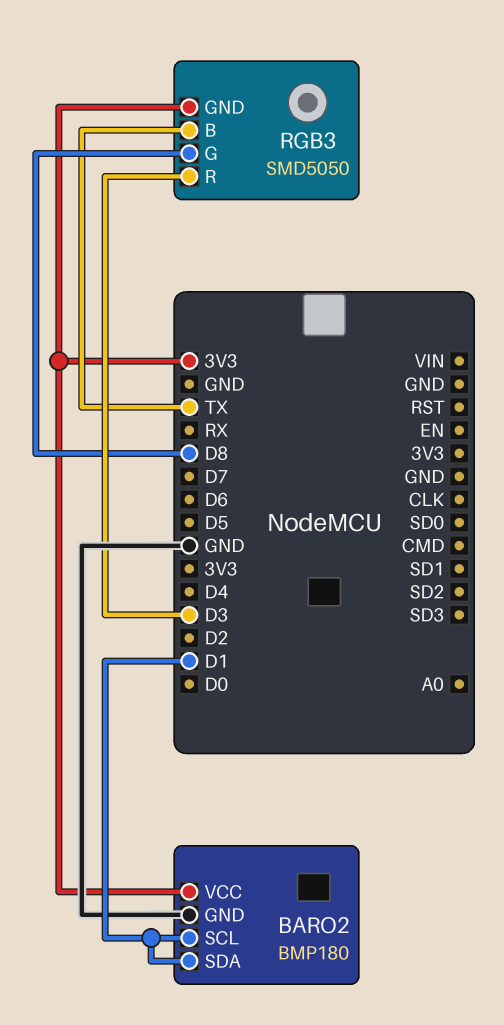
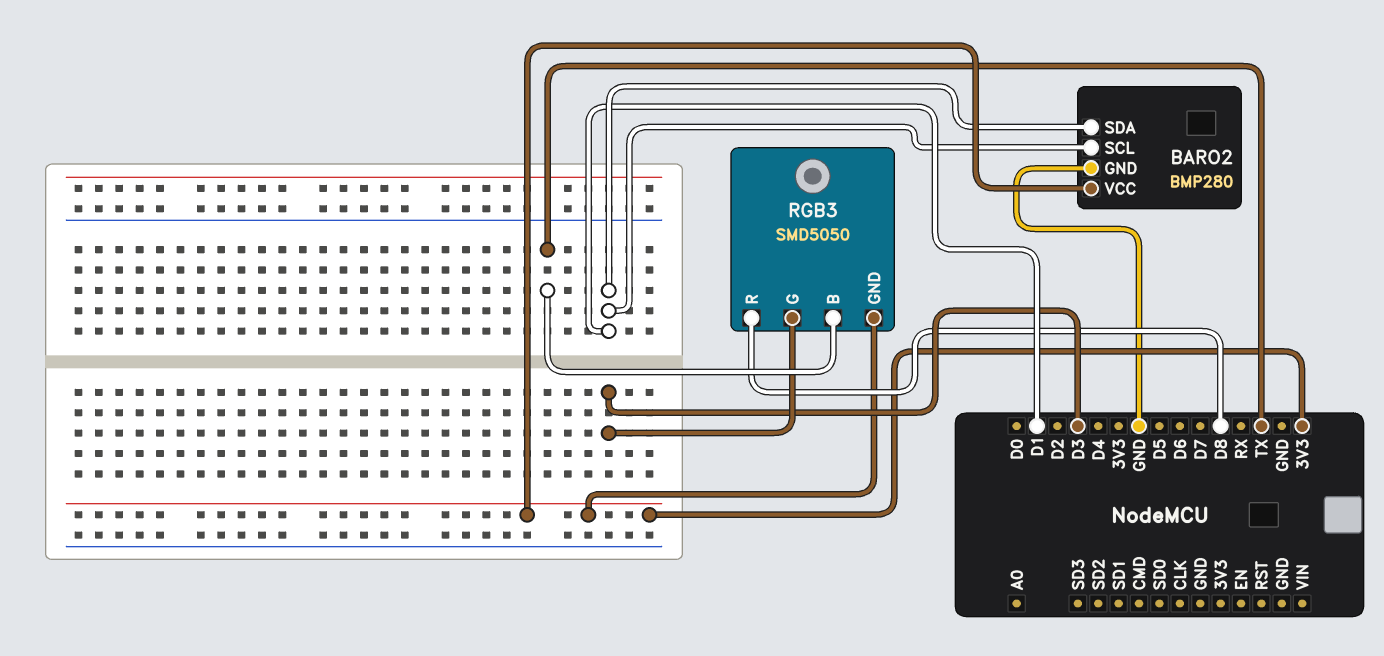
BARO2: BMP180 -> BMP280
RGB3 pin G: D8 -> D3
RGB3 pin R: D3 -> D8

